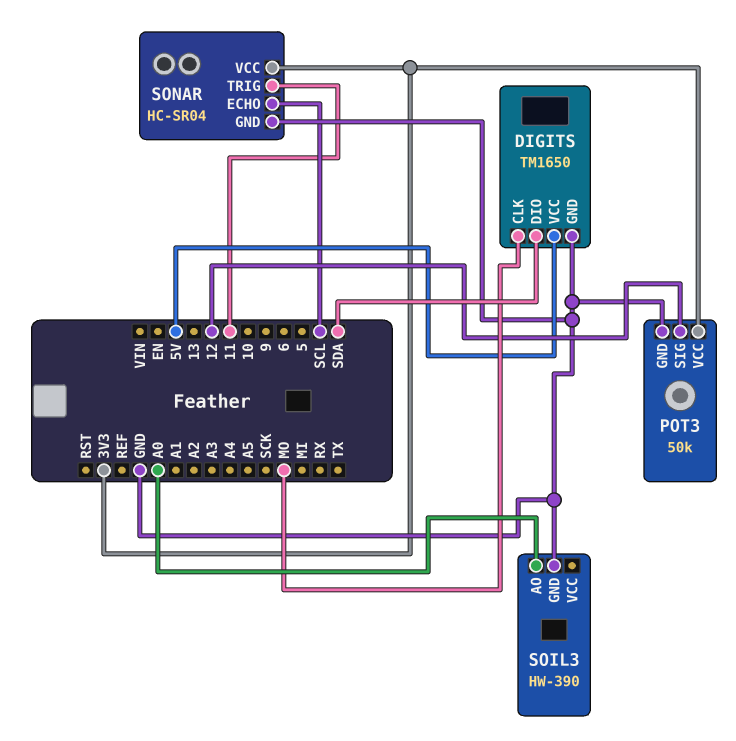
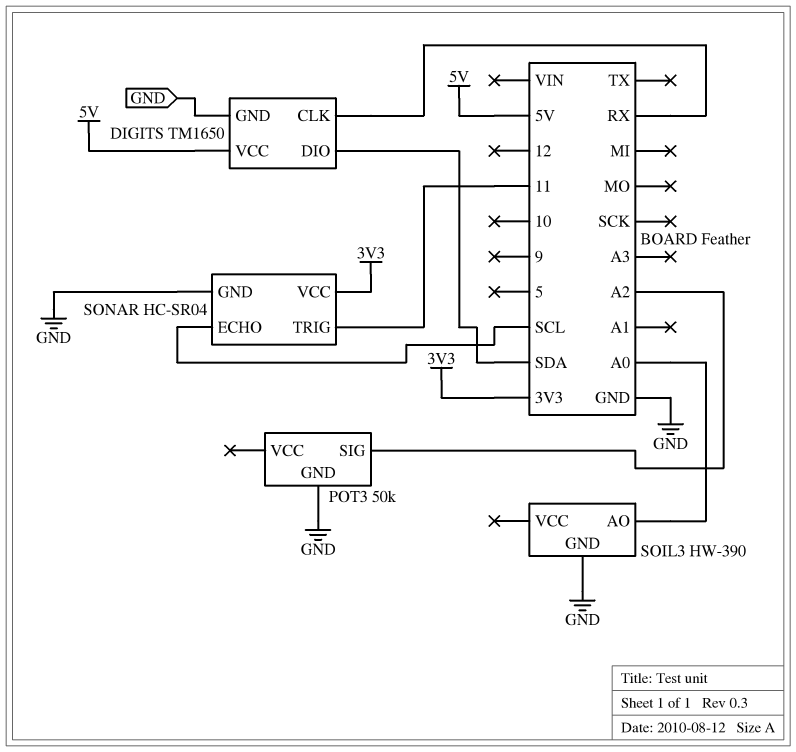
DIGITS pin CLK: MO -> RX
POT3 pin SIG: 12 -> A2
POT3 pin VCC: 3V3 -> none

